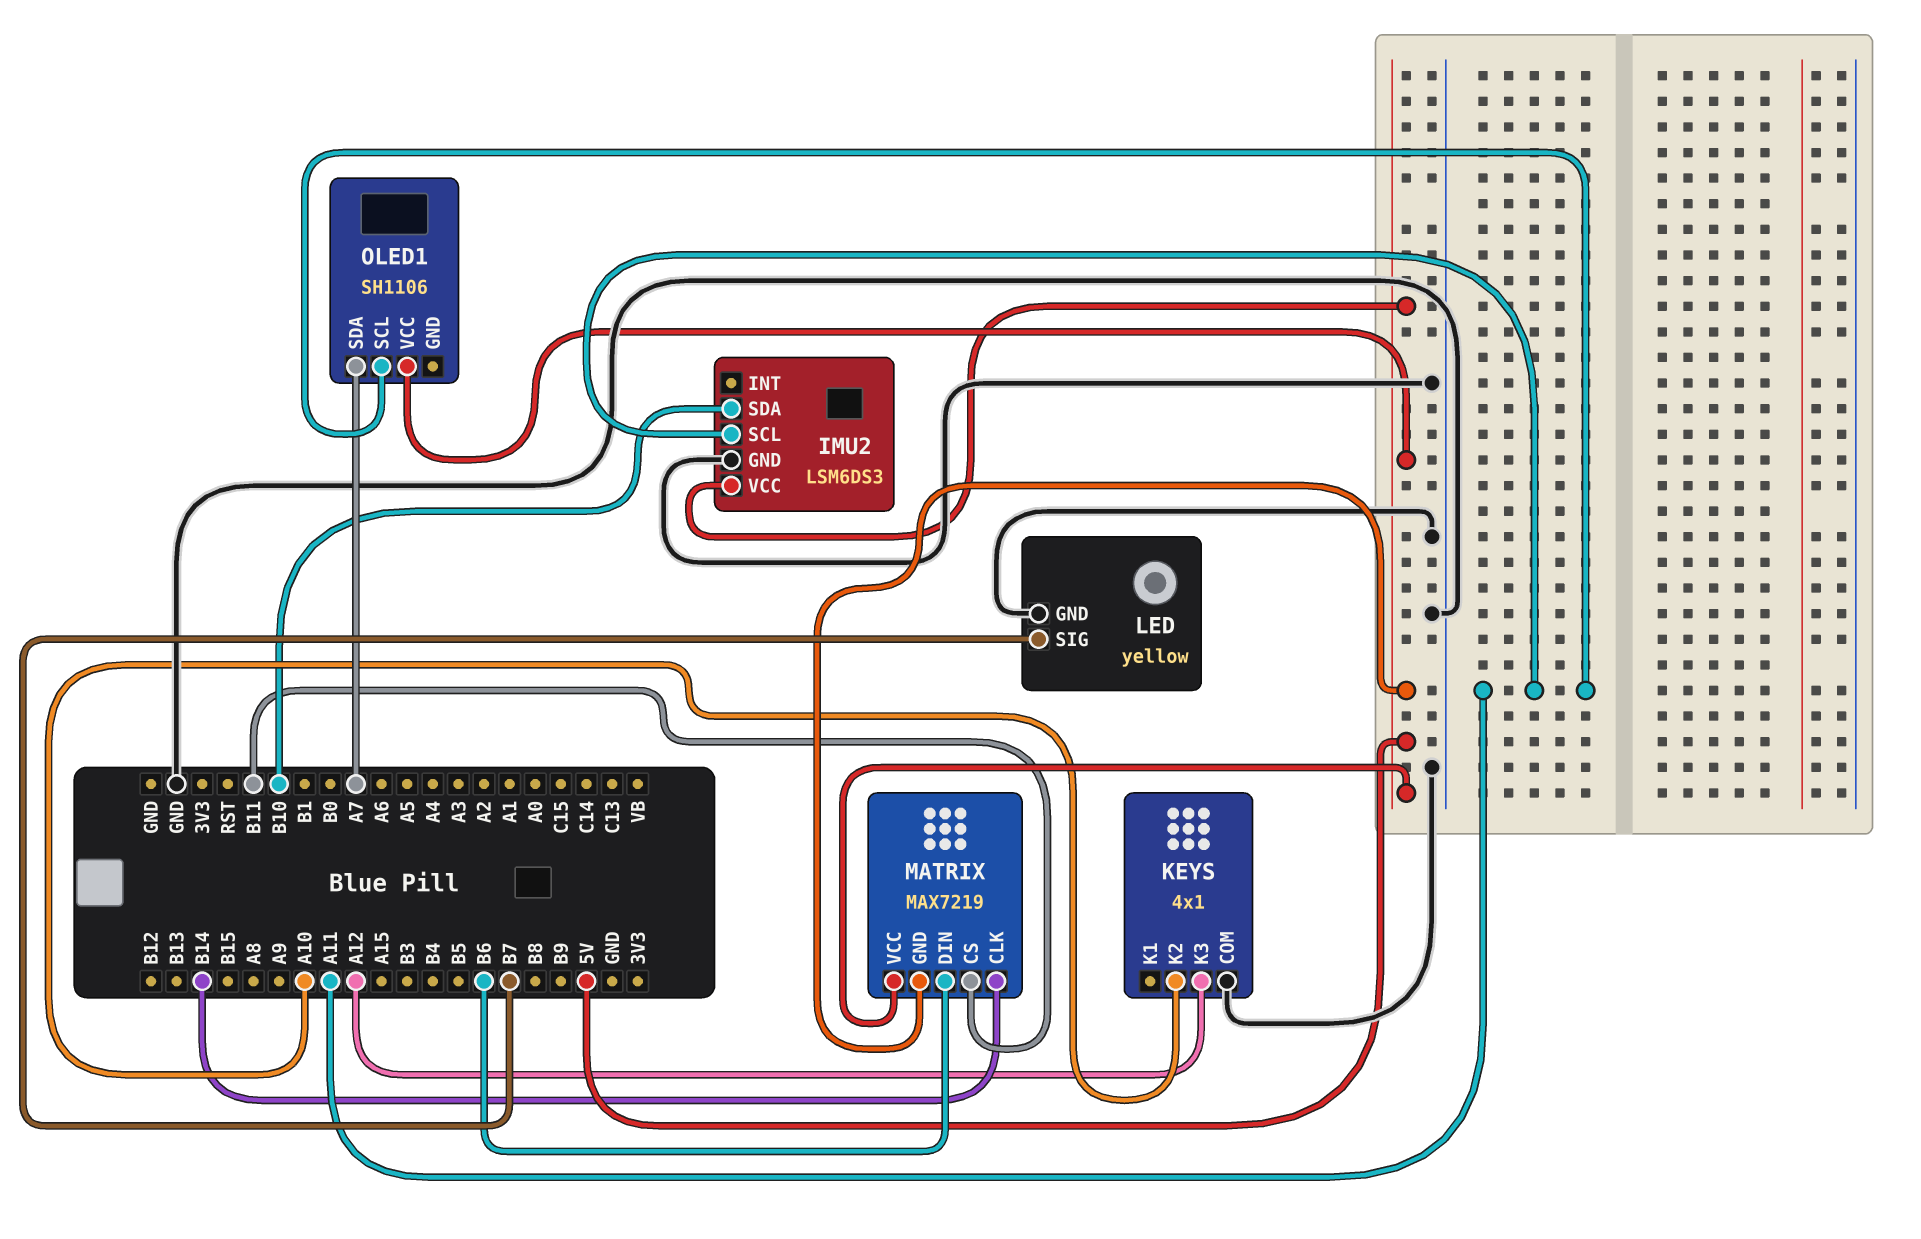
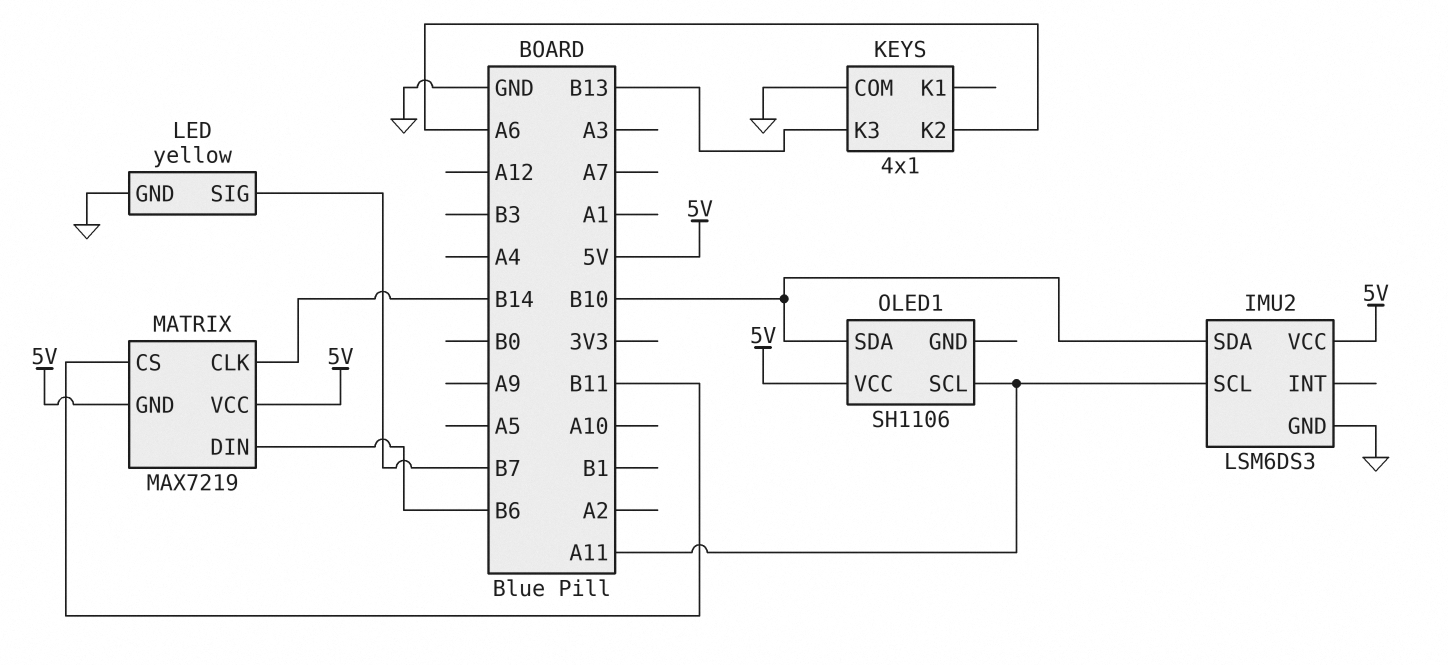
KEYS pin K2: A10 -> A6
KEYS pin K3: A12 -> B13
OLED1 pin SDA: A7 -> B10

